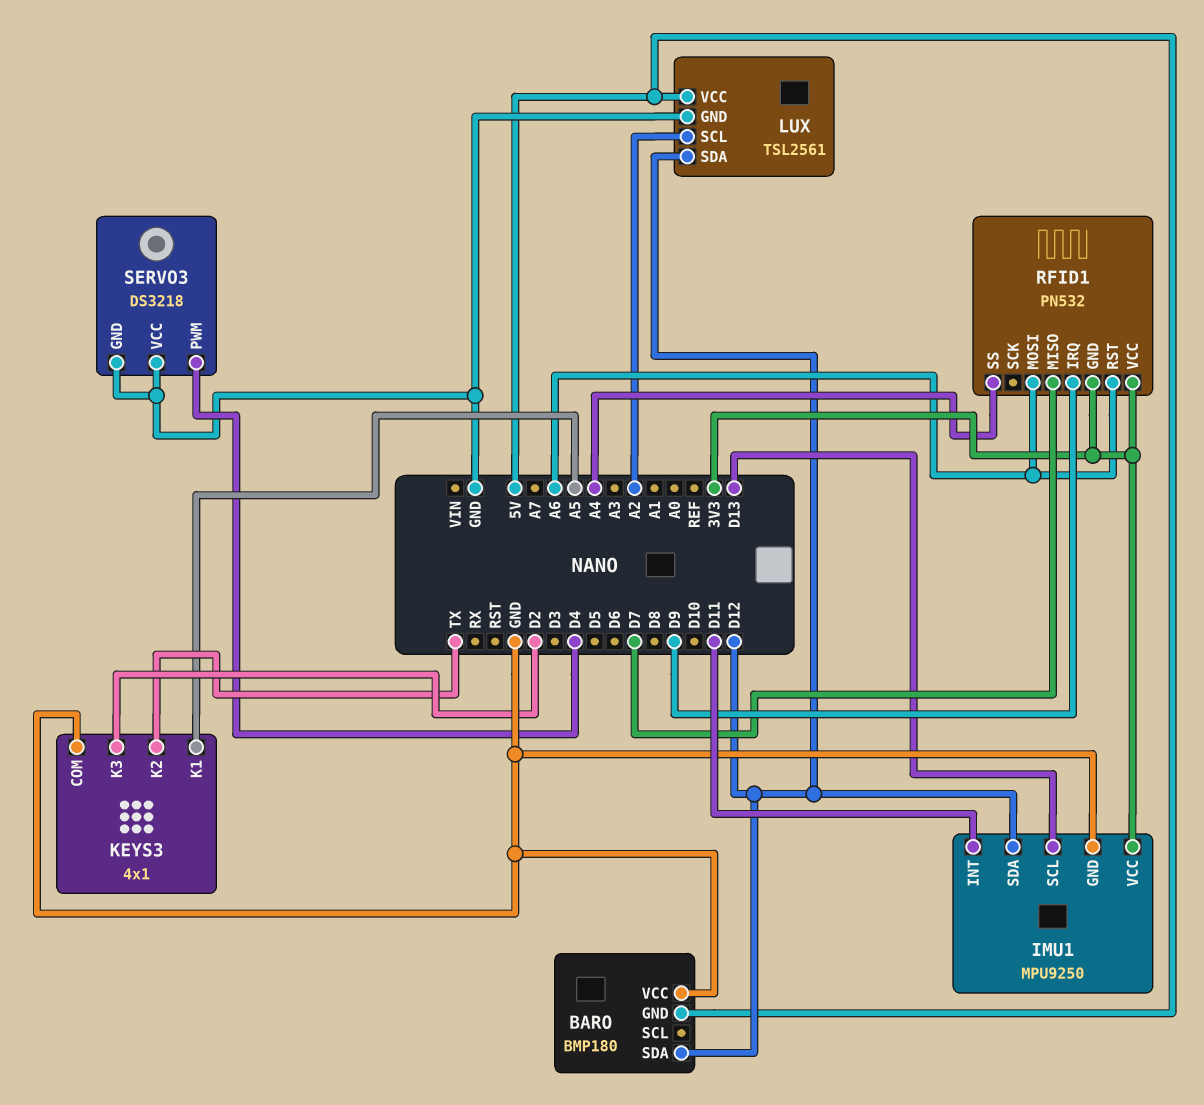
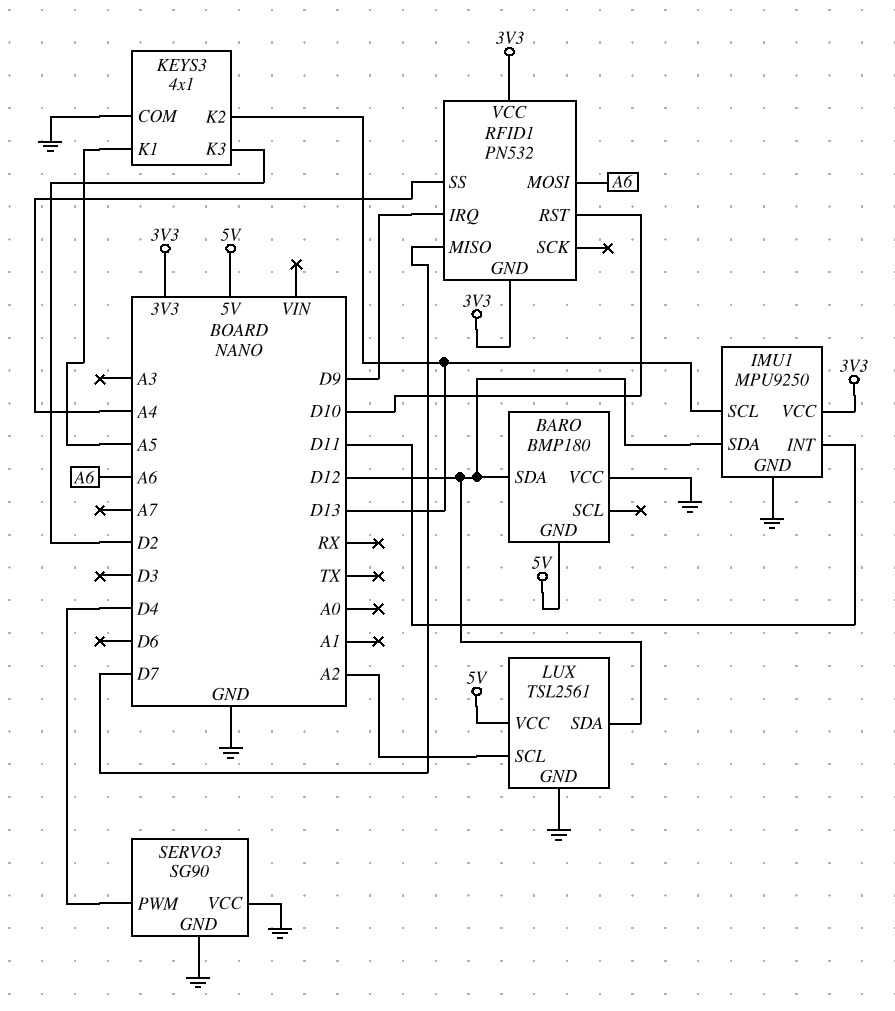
KEYS3 pin K2: TX -> D13
RFID1 pin RST: A6 -> D10
SERVO3: DS3218 -> SG90

